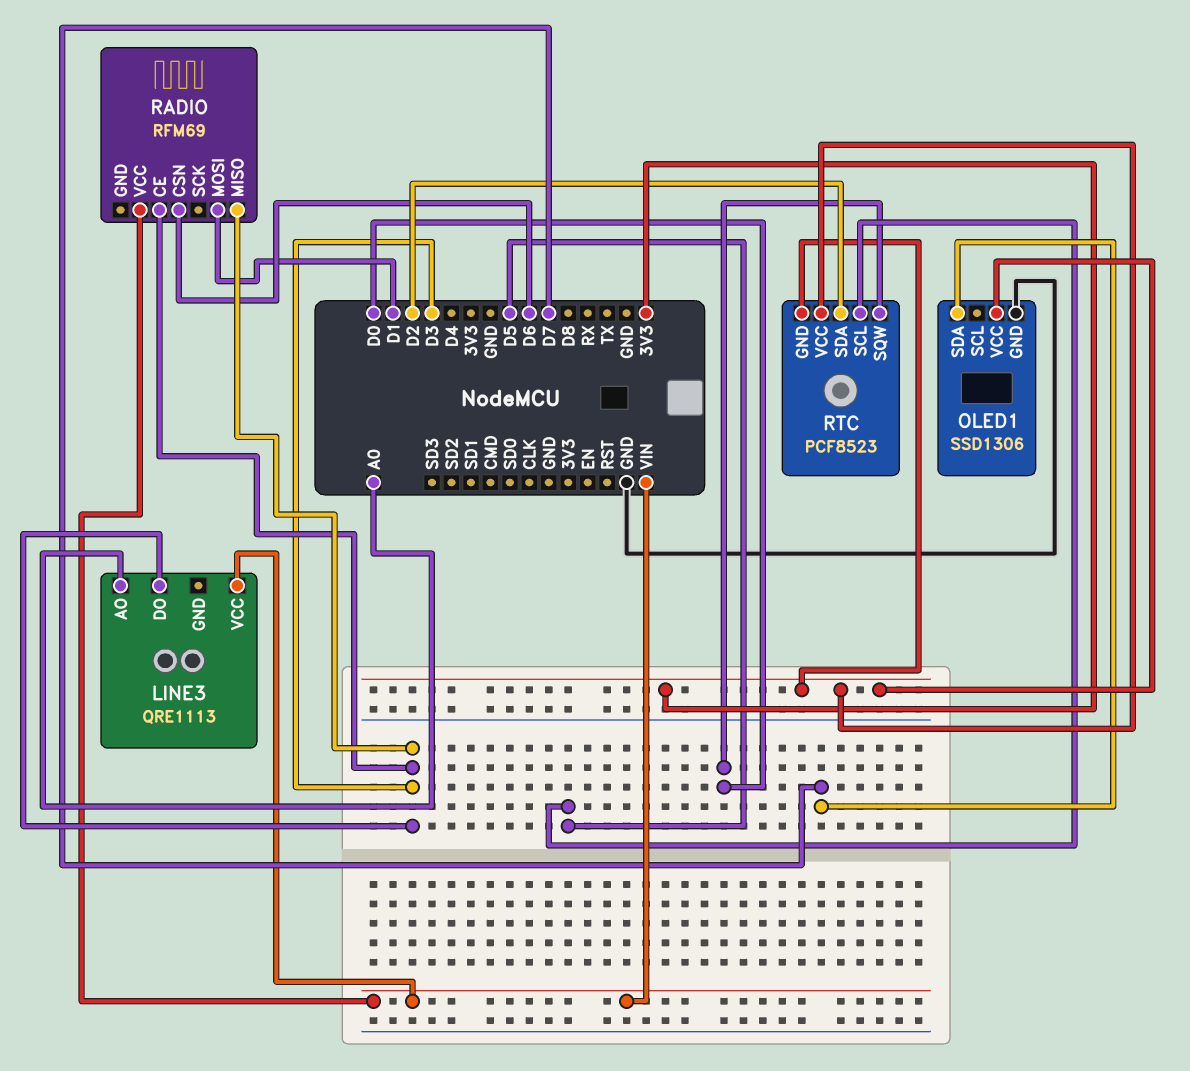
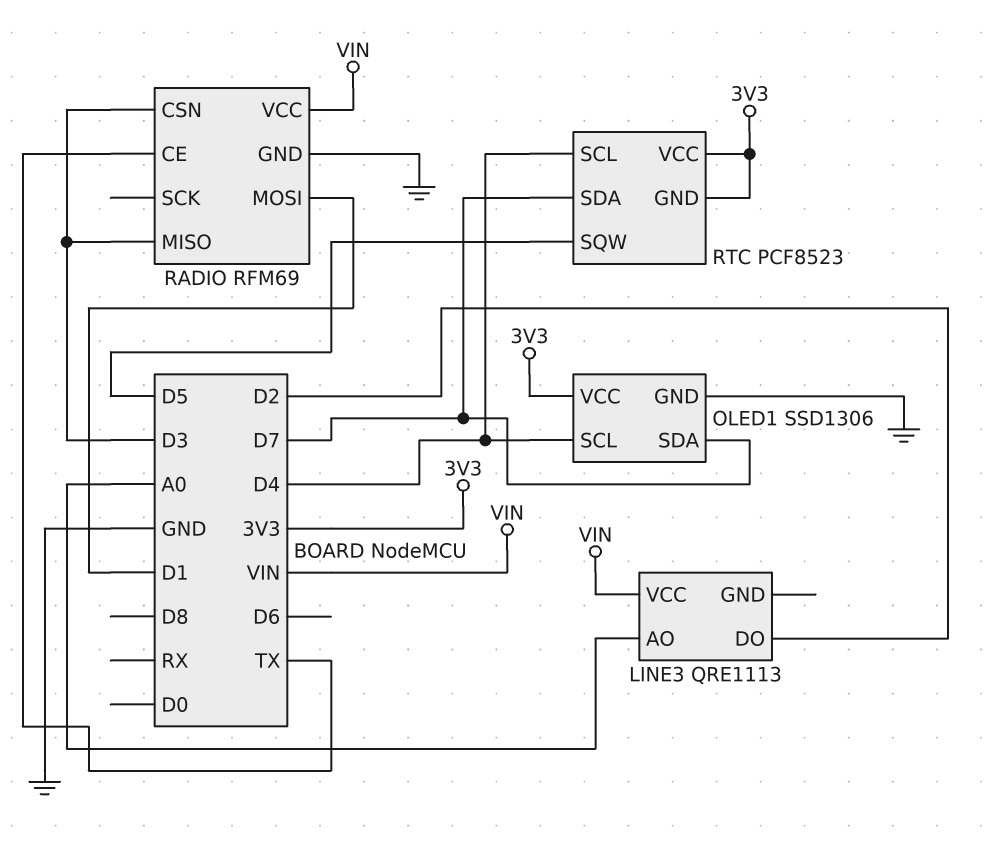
LINE3 pin DO: D3 -> D2
OLED1 pin SCL: none -> D4
RADIO pin CE: D3 -> TX
RADIO pin CSN: D6 -> D3
RADIO pin GND: none -> GND
RTC pin SCL: D5 -> D4
RTC pin SDA: D2 -> D7
RTC pin SQW: D0 -> D5

